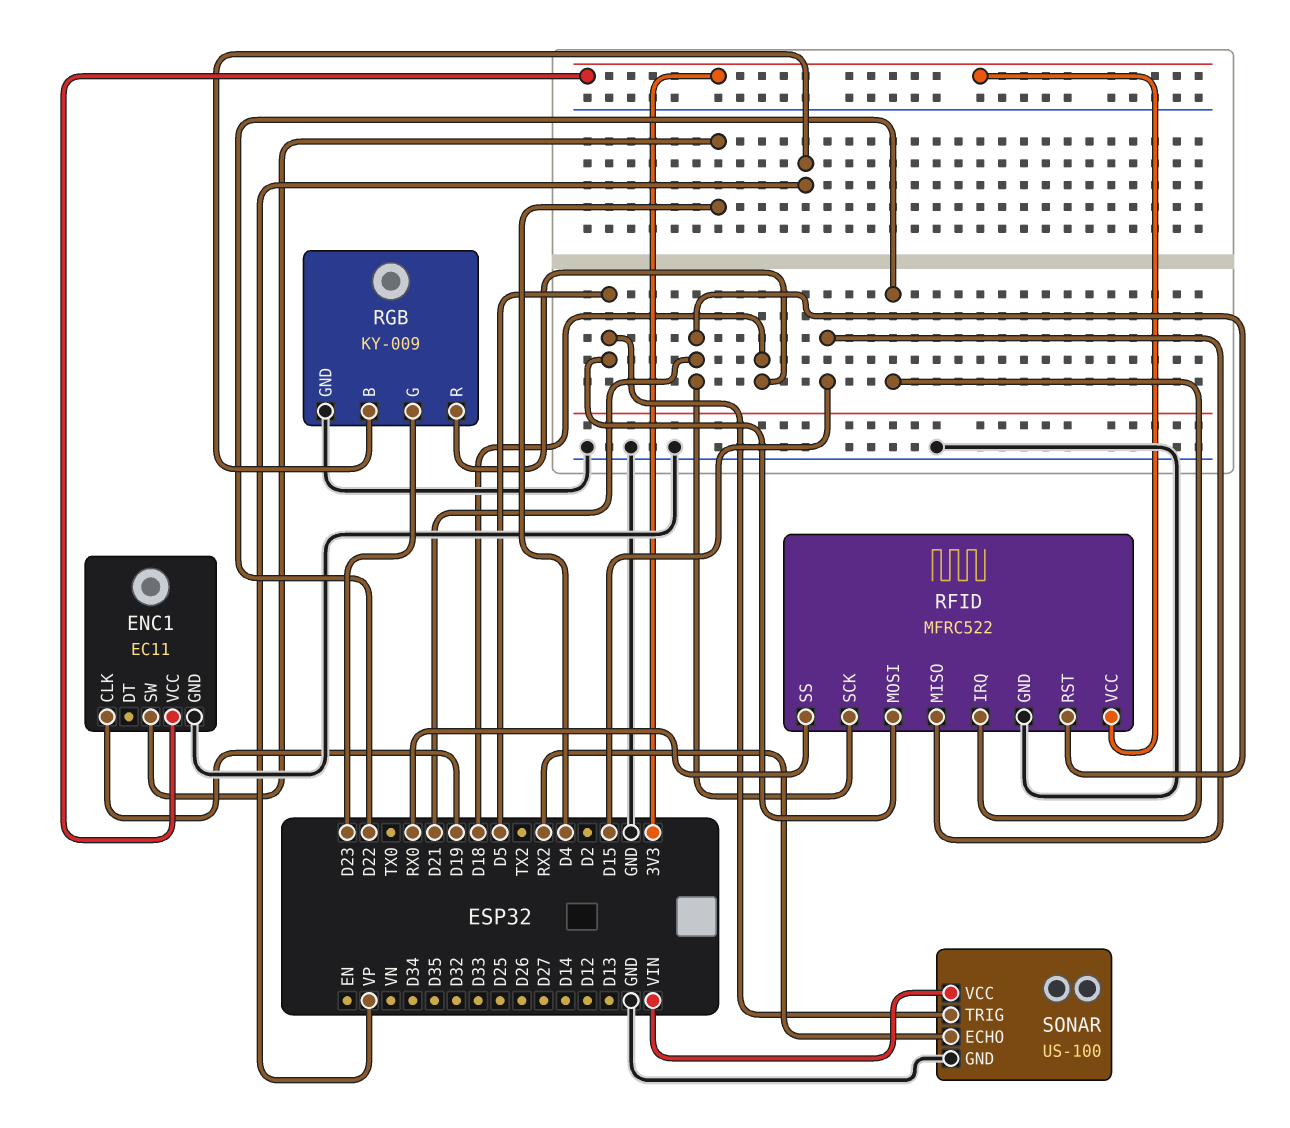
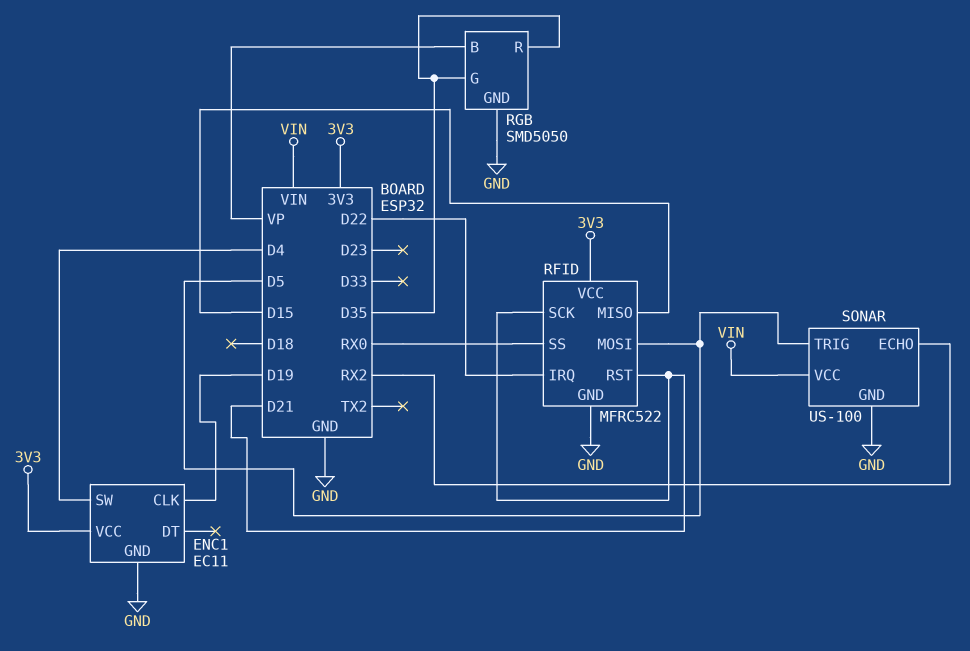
RGB: KY-009 -> SMD5050
RGB pin G: D23 -> D35
RGB pin R: D18 -> D35

